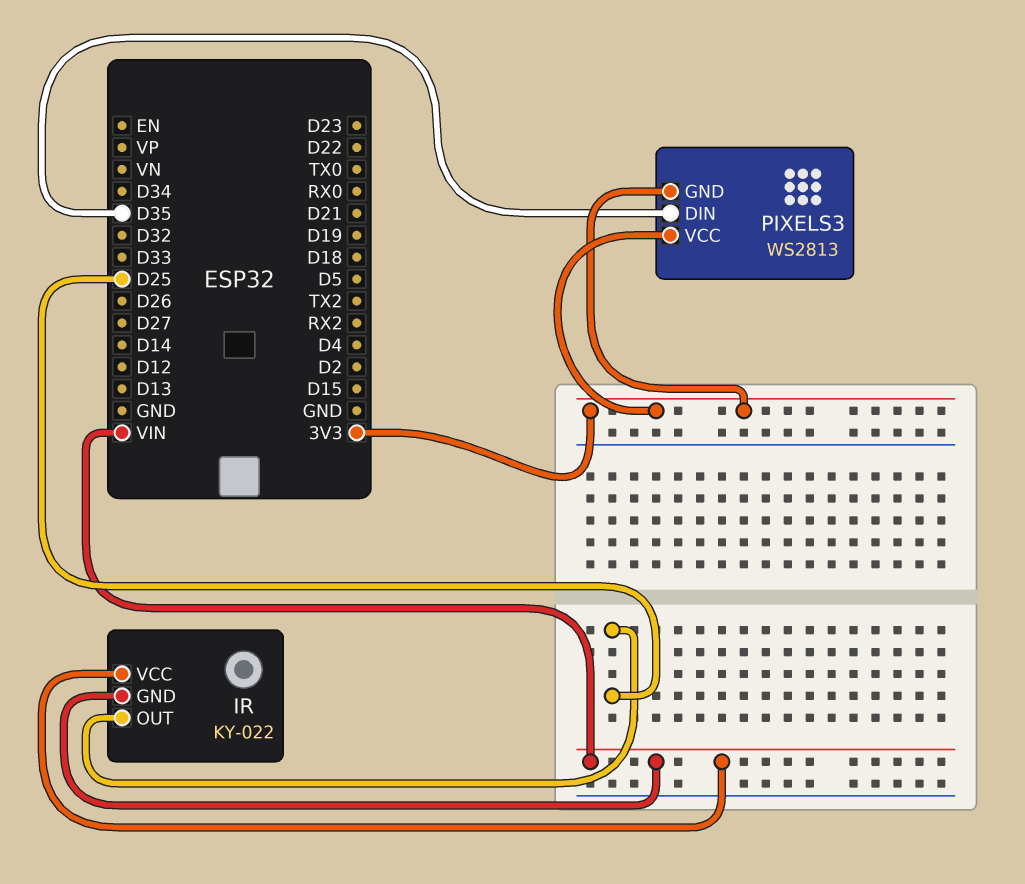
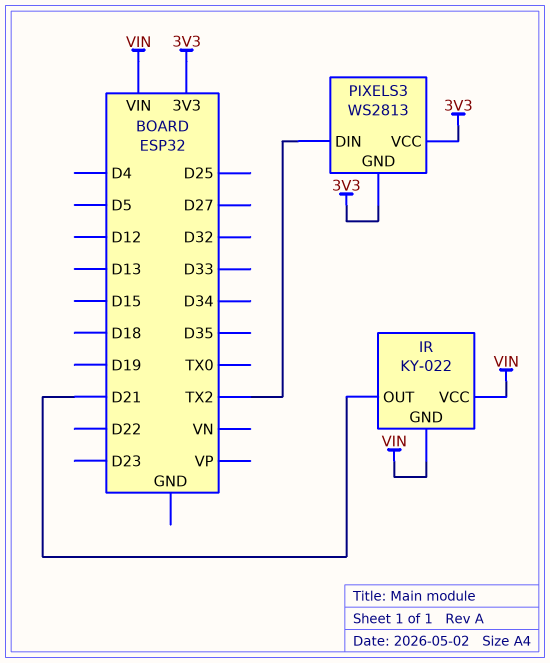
IR pin OUT: D25 -> D21
PIXELS3 pin DIN: D35 -> TX2

